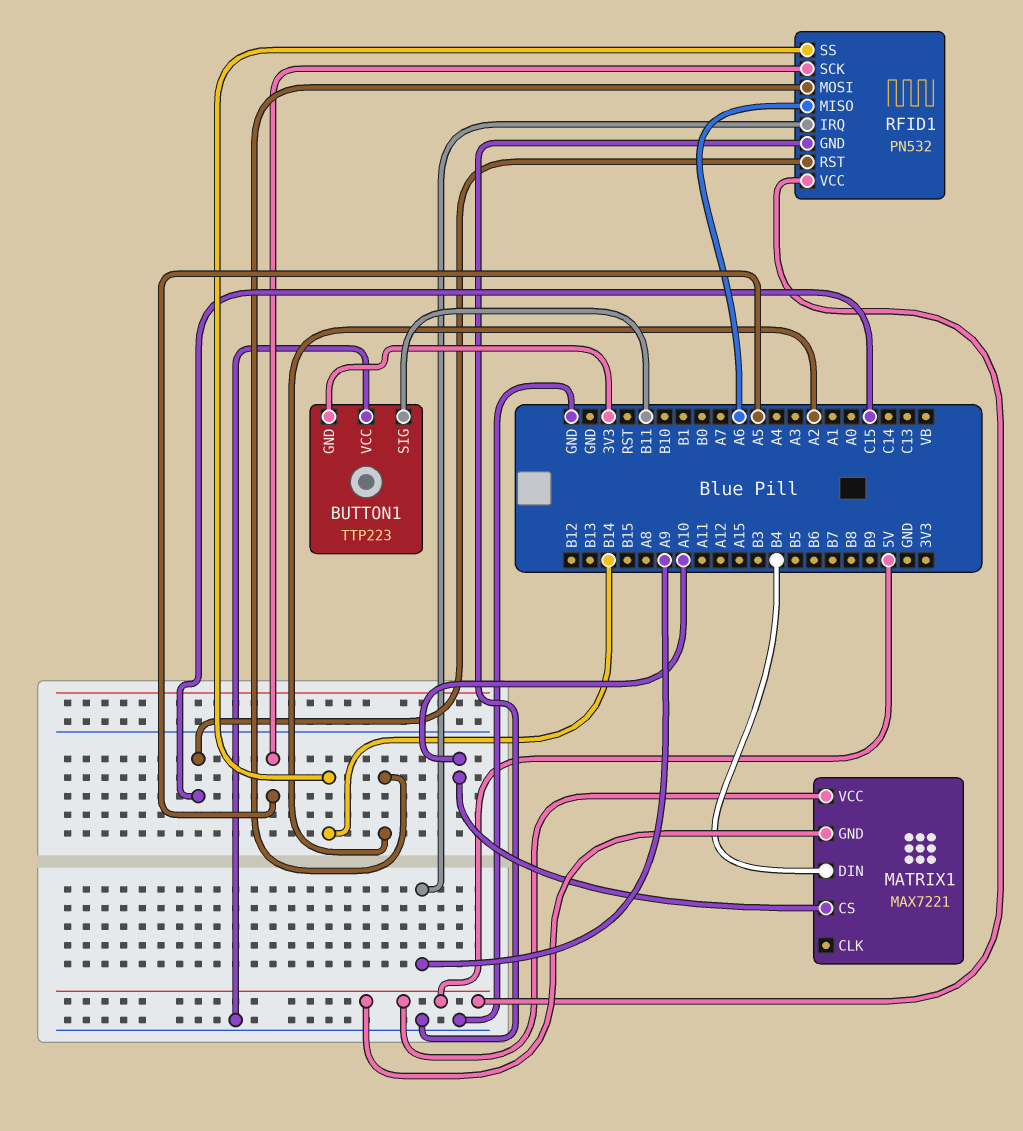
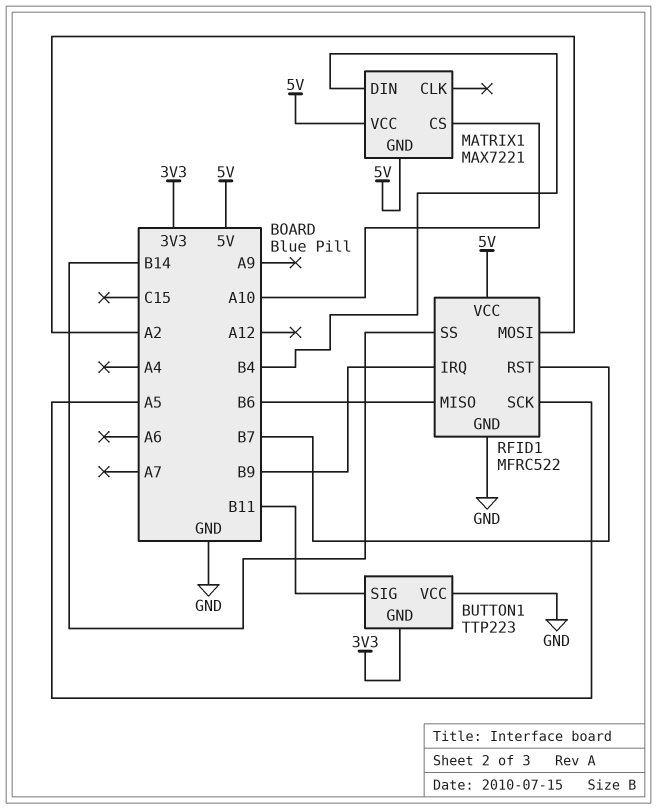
RFID1: PN532 -> MFRC522
RFID1 pin IRQ: A9 -> B9
RFID1 pin MISO: A6 -> B6
RFID1 pin RST: C15 -> B7

